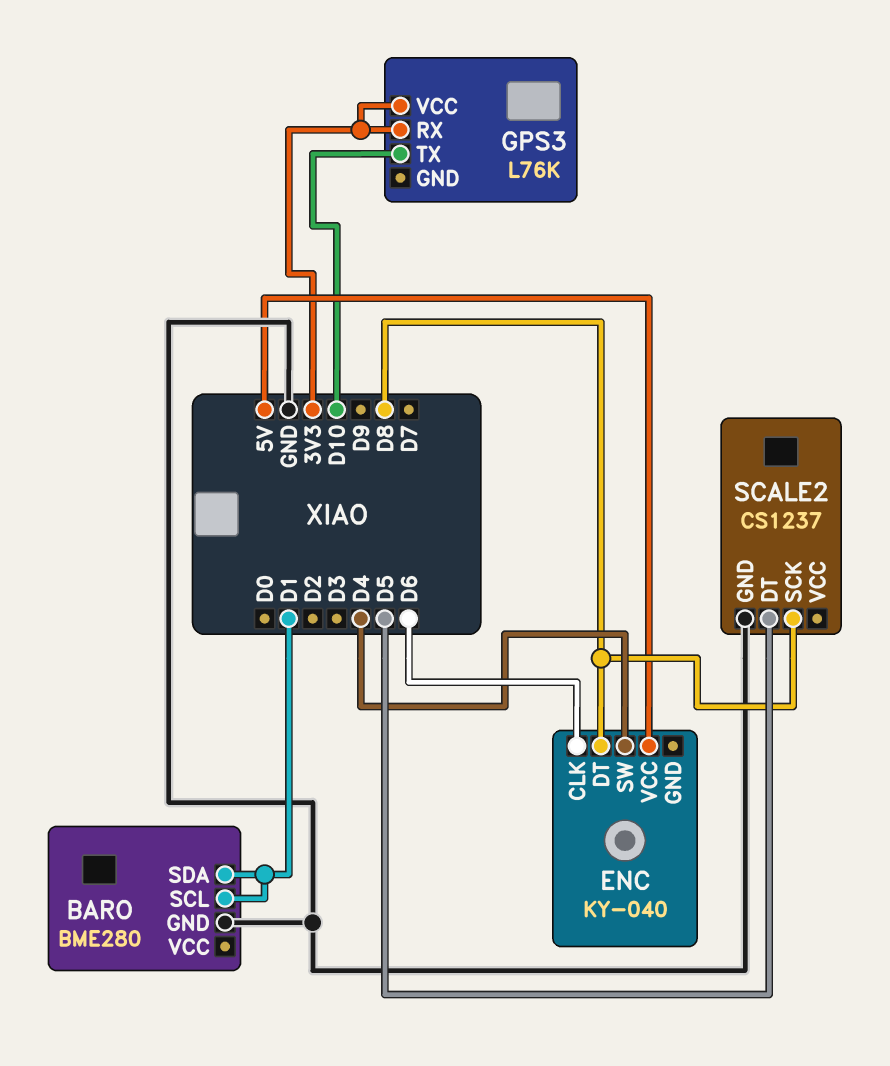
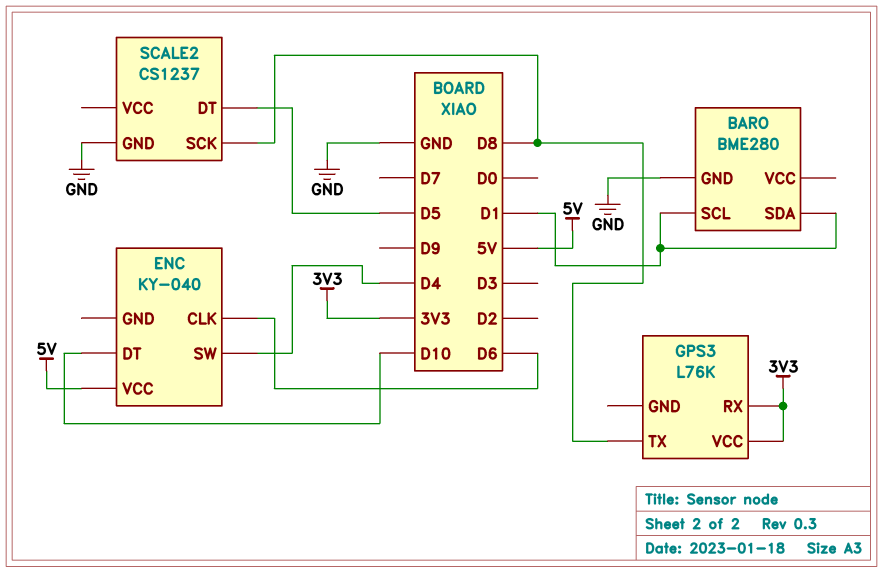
ENC pin DT: D8 -> D10
GPS3 pin TX: D10 -> D8

